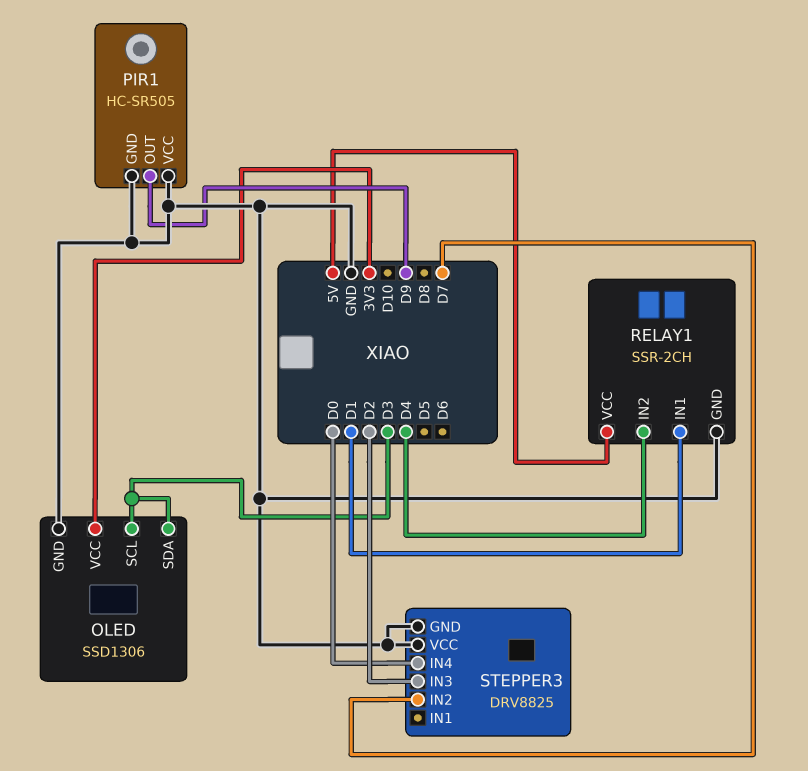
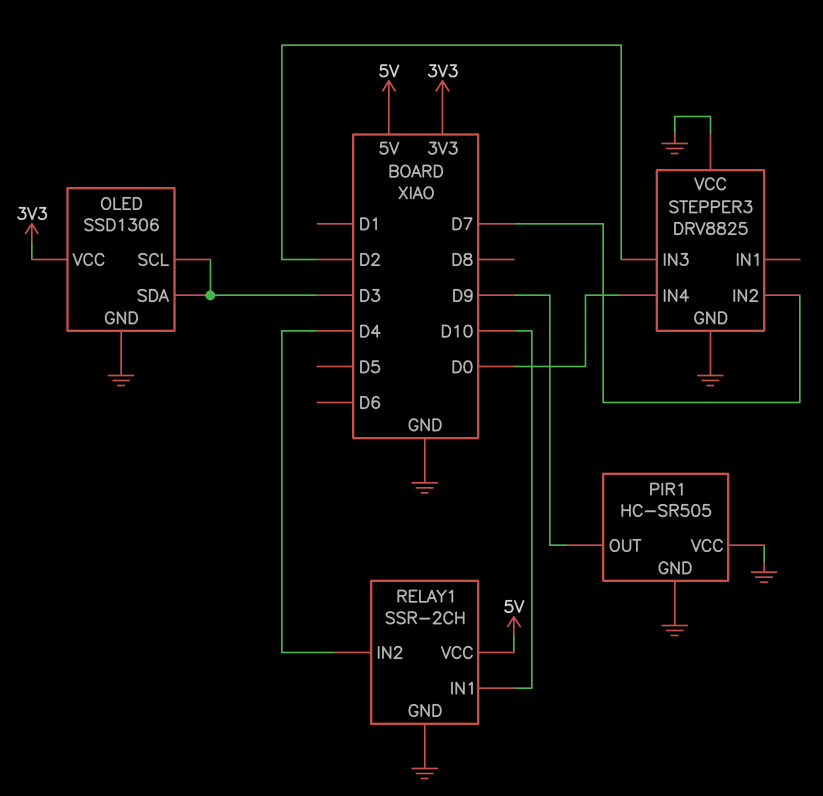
RELAY1 pin IN1: D1 -> D10

